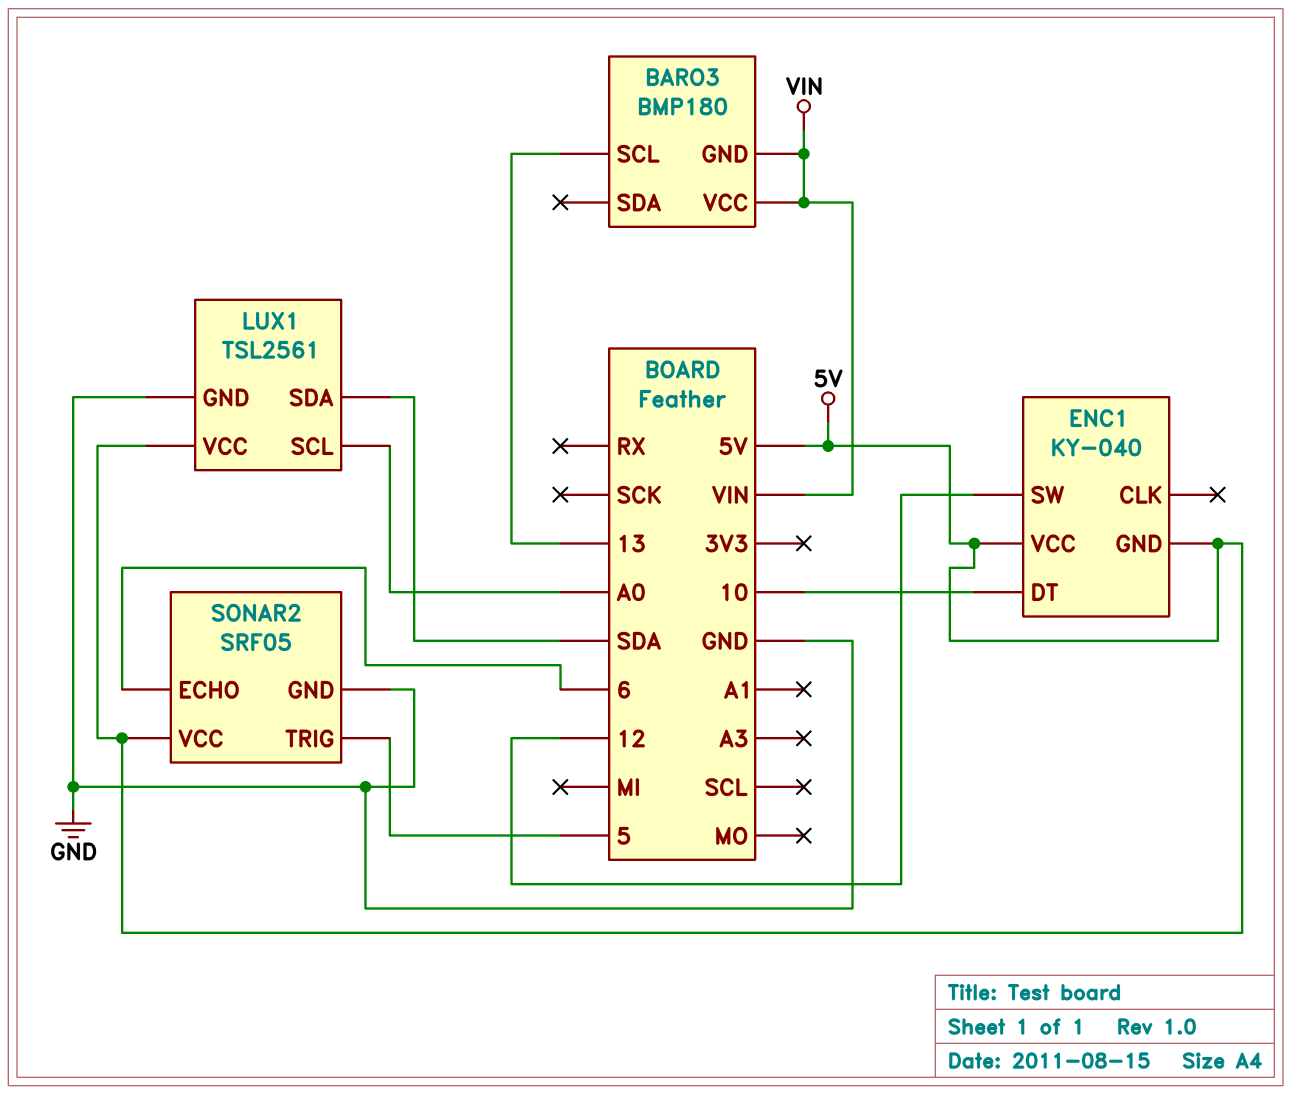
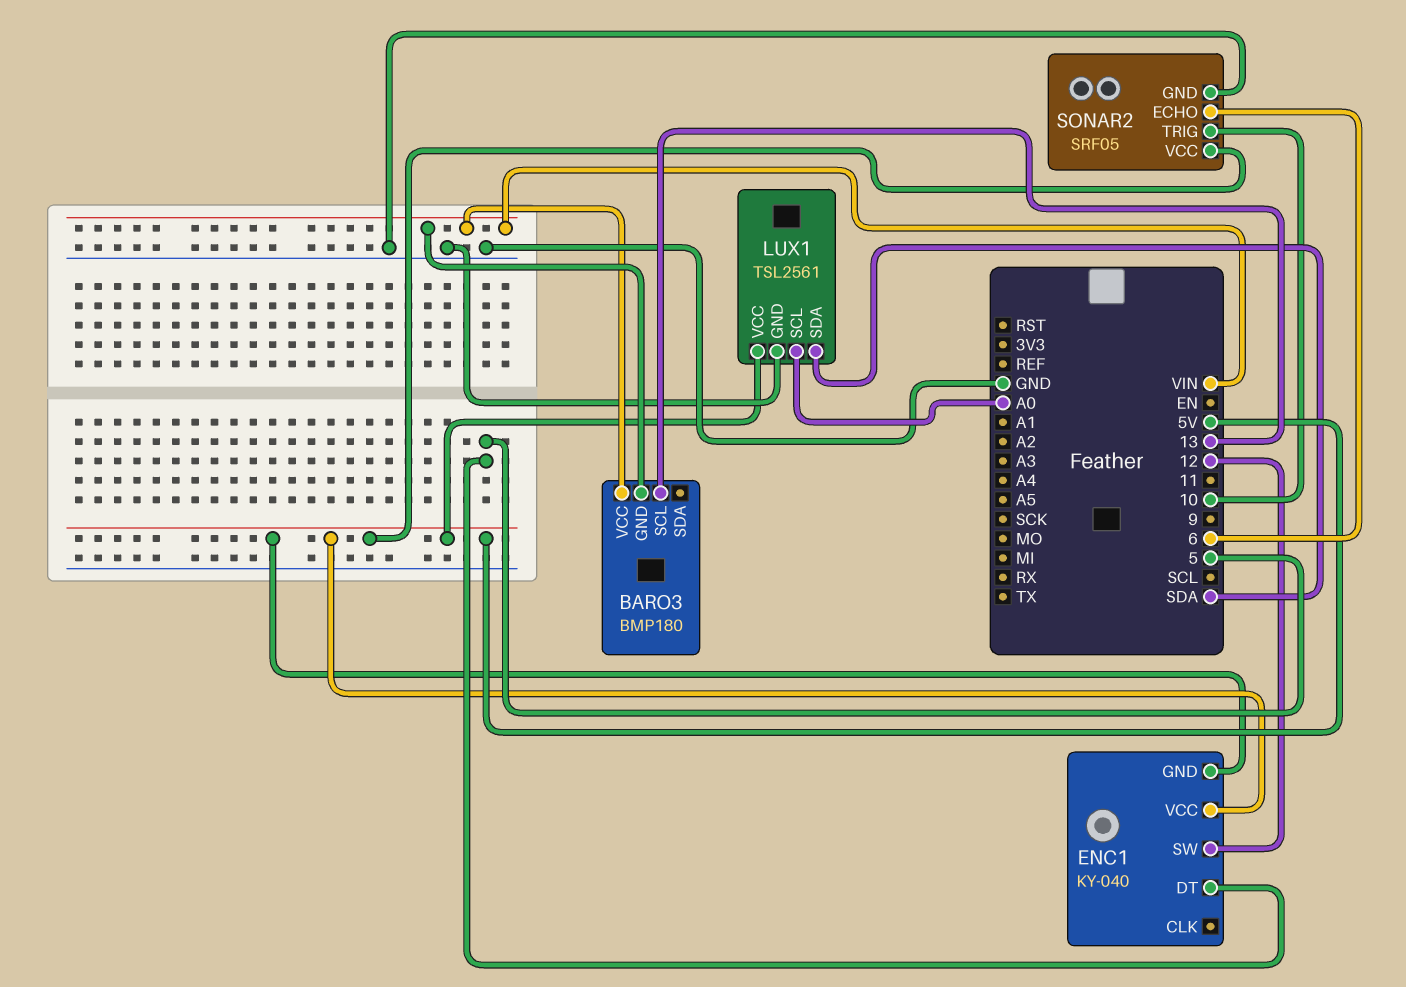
ENC1 pin DT: 10 -> 5
SONAR2 pin TRIG: 5 -> 10

